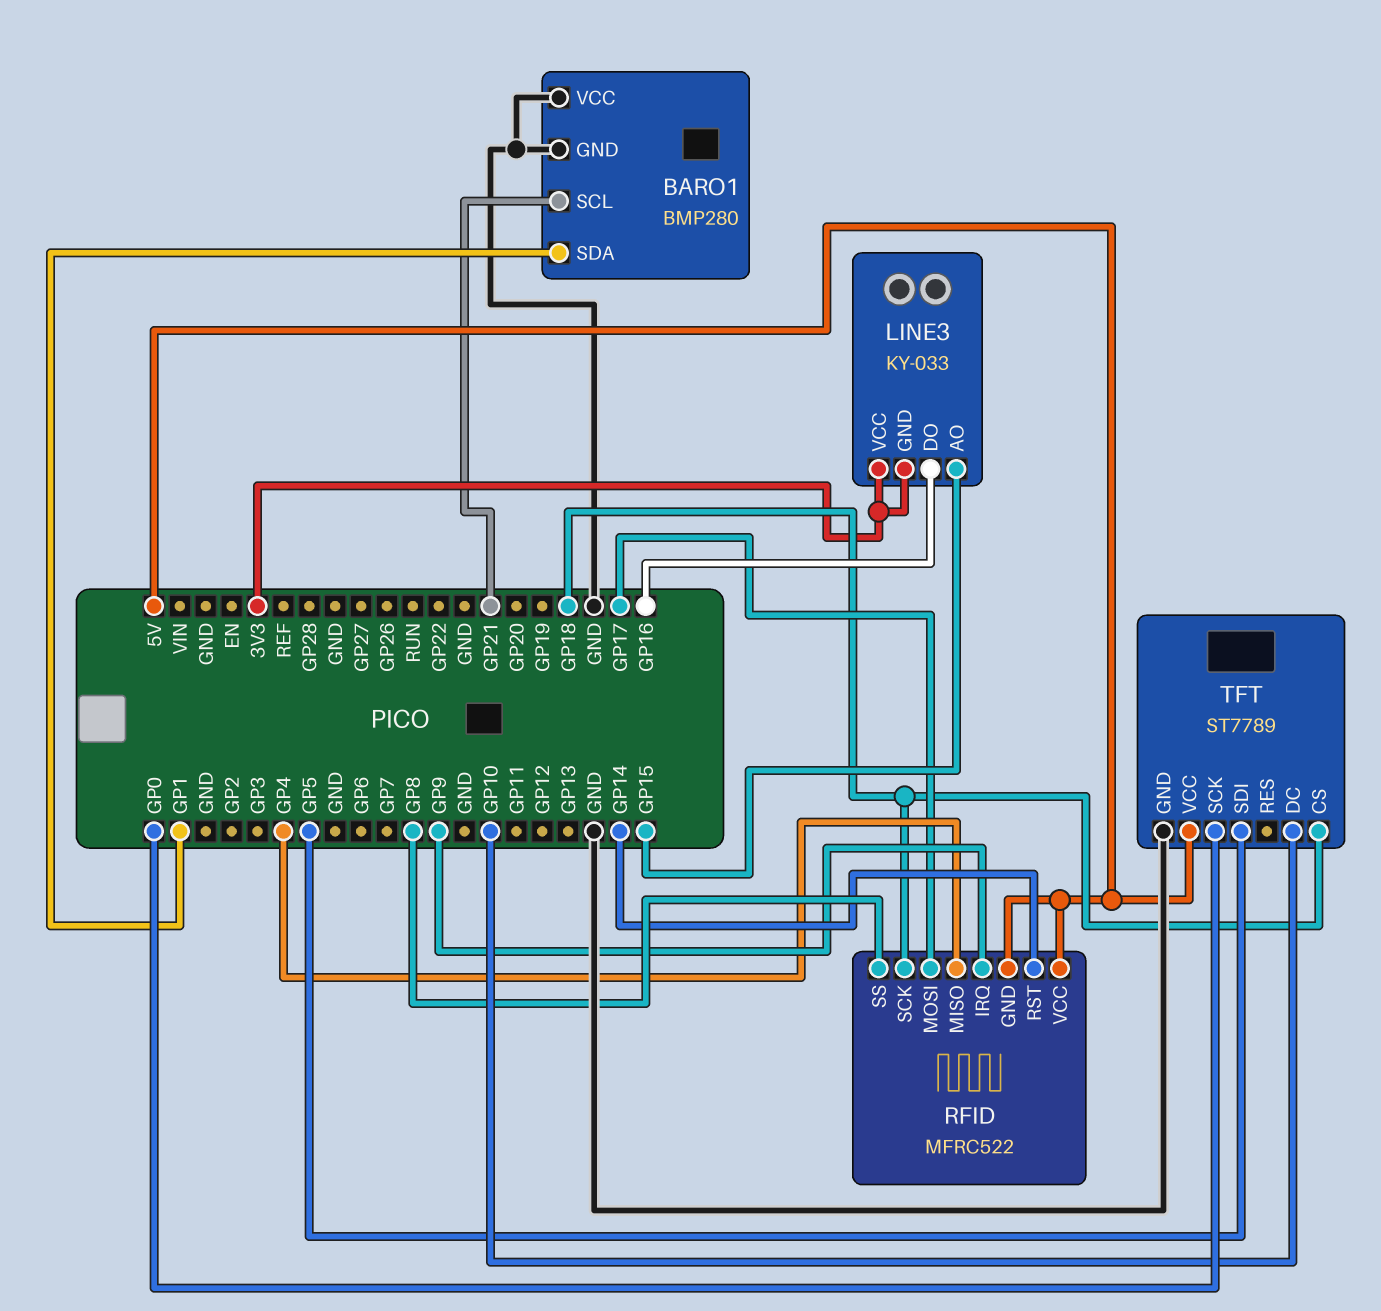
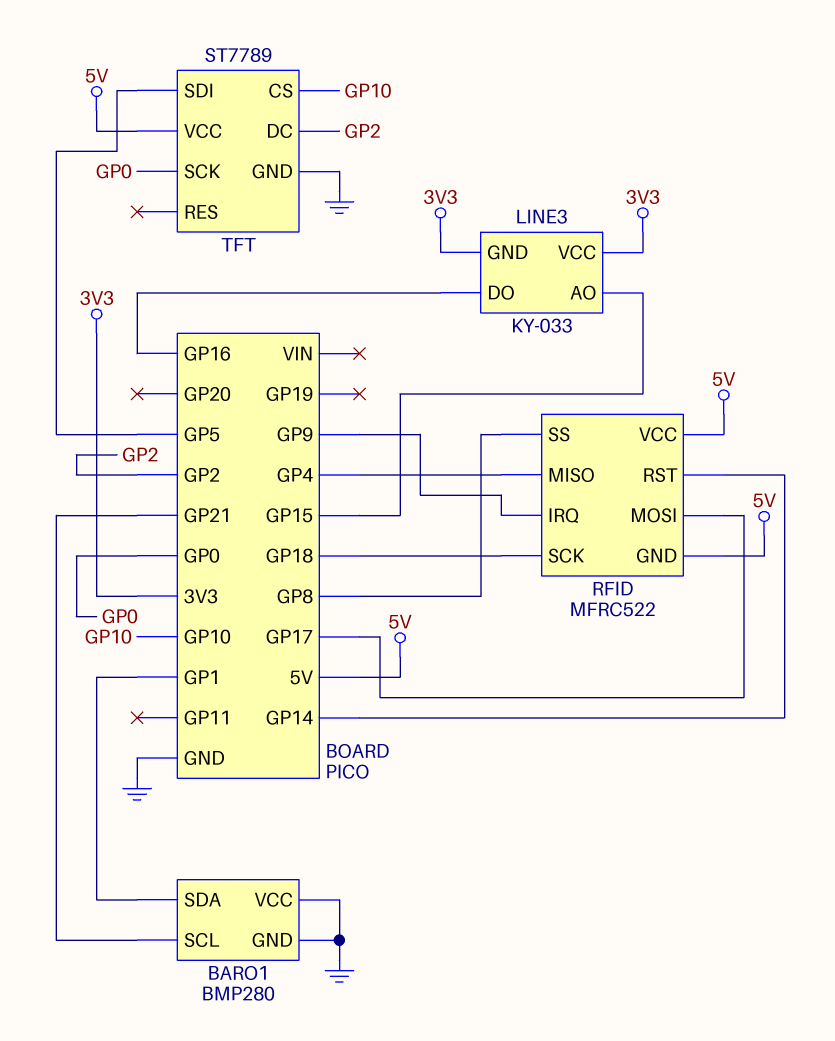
TFT pin CS: GP18 -> GP10
TFT pin DC: GP10 -> GP2

